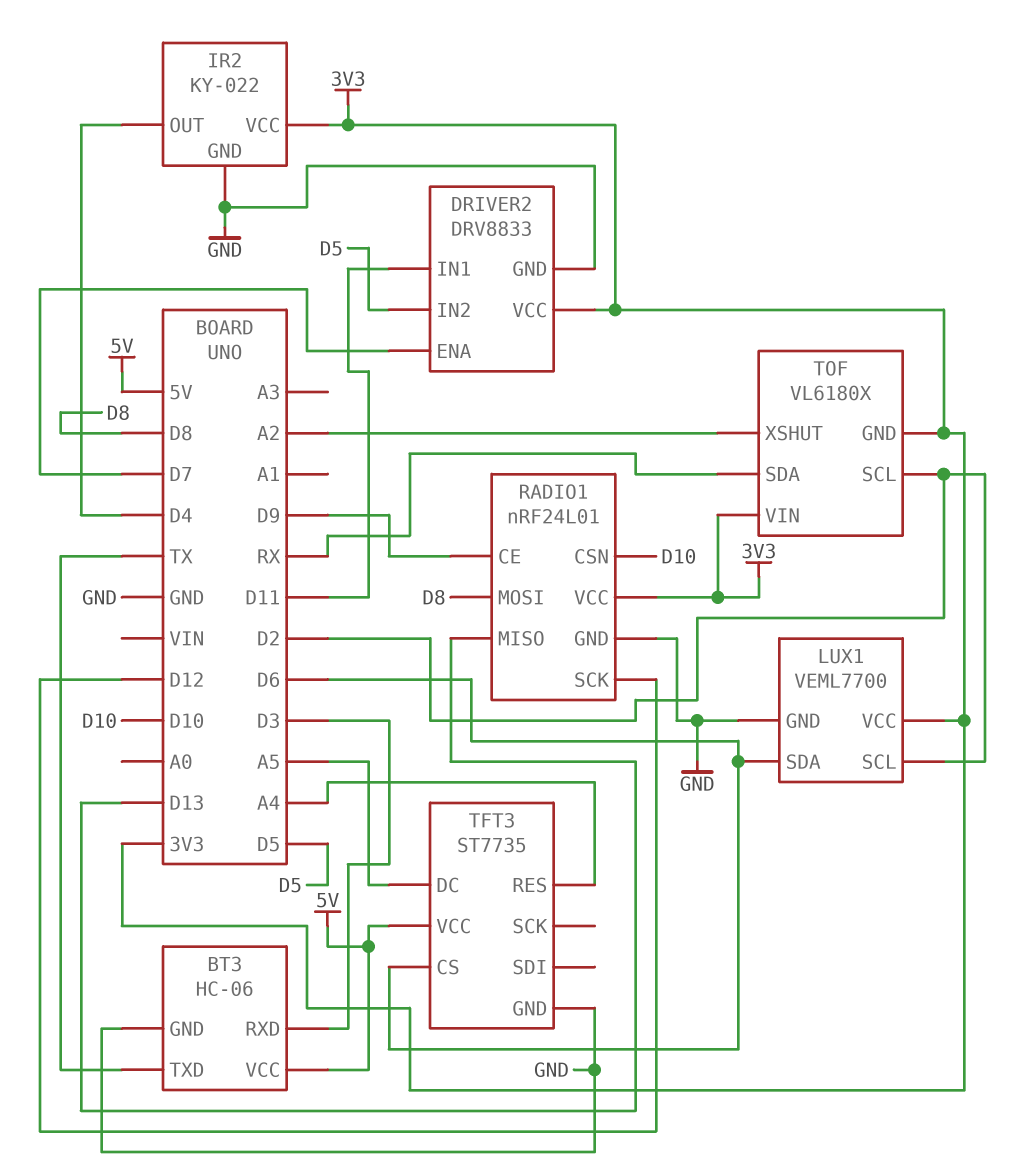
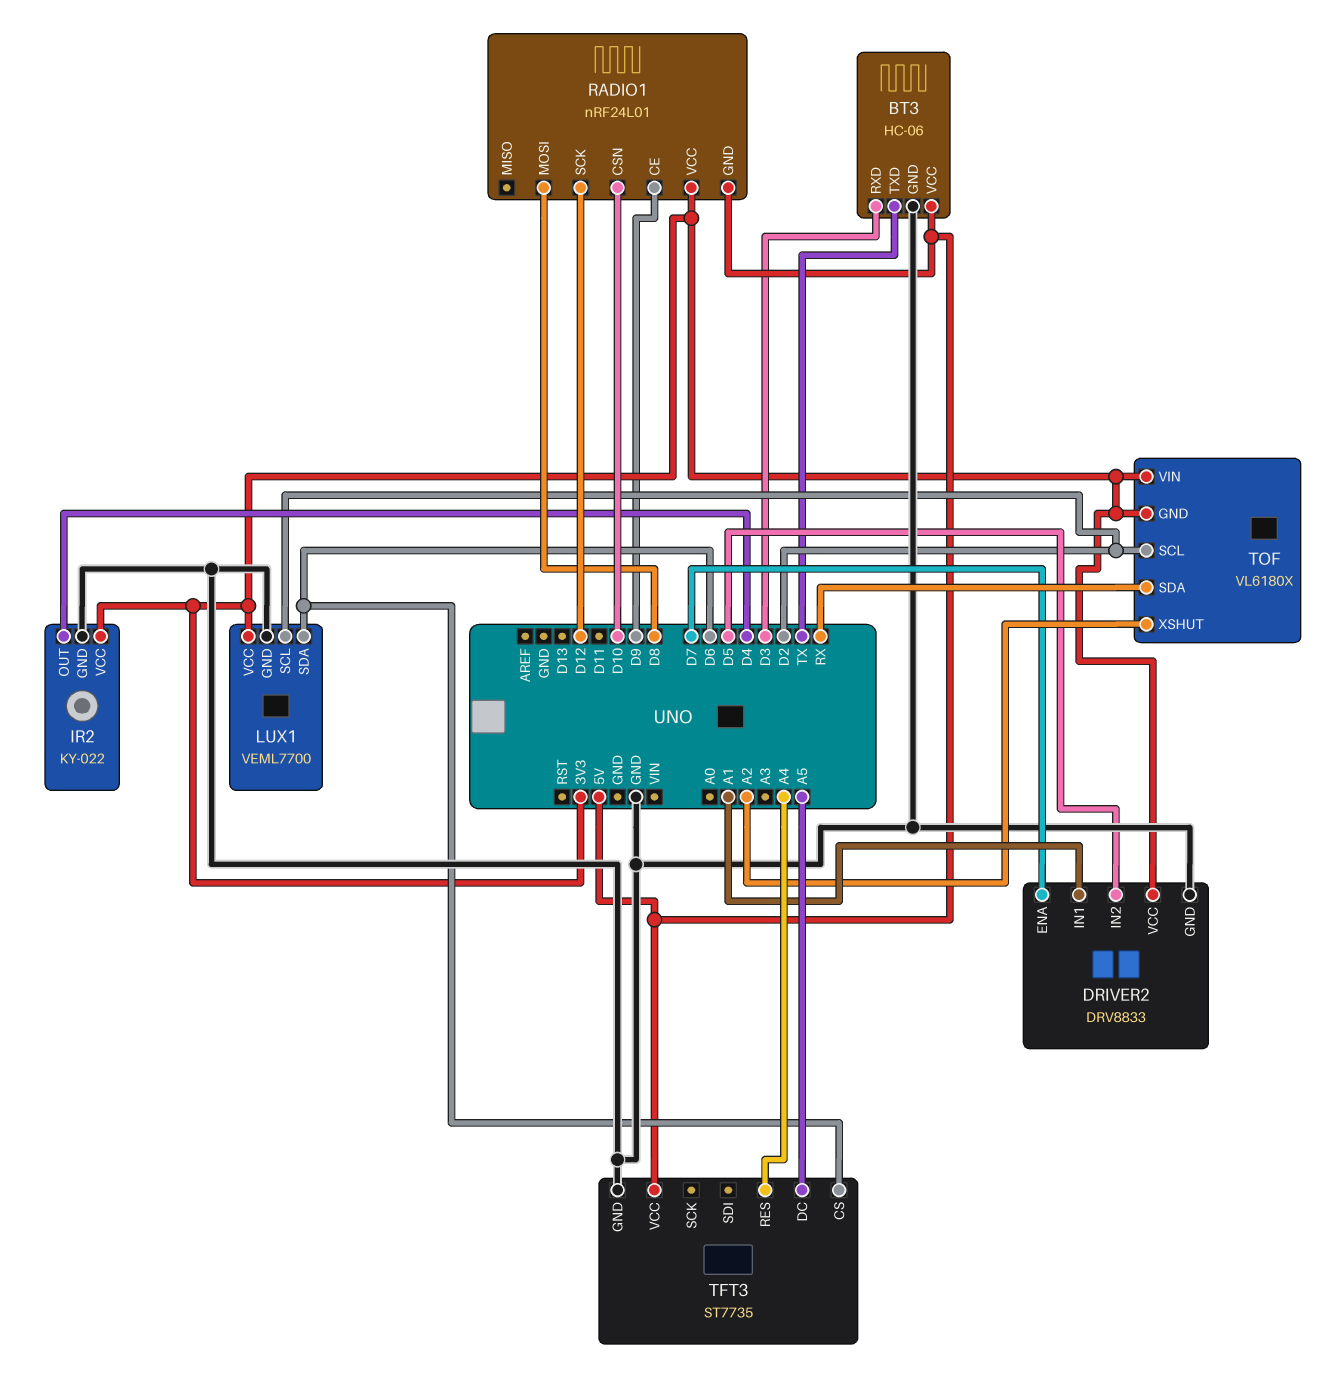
DRIVER2 pin IN1: D11 -> A1
RADIO1 pin GND: GND -> 5V
RADIO1 pin MISO: D13 -> none

